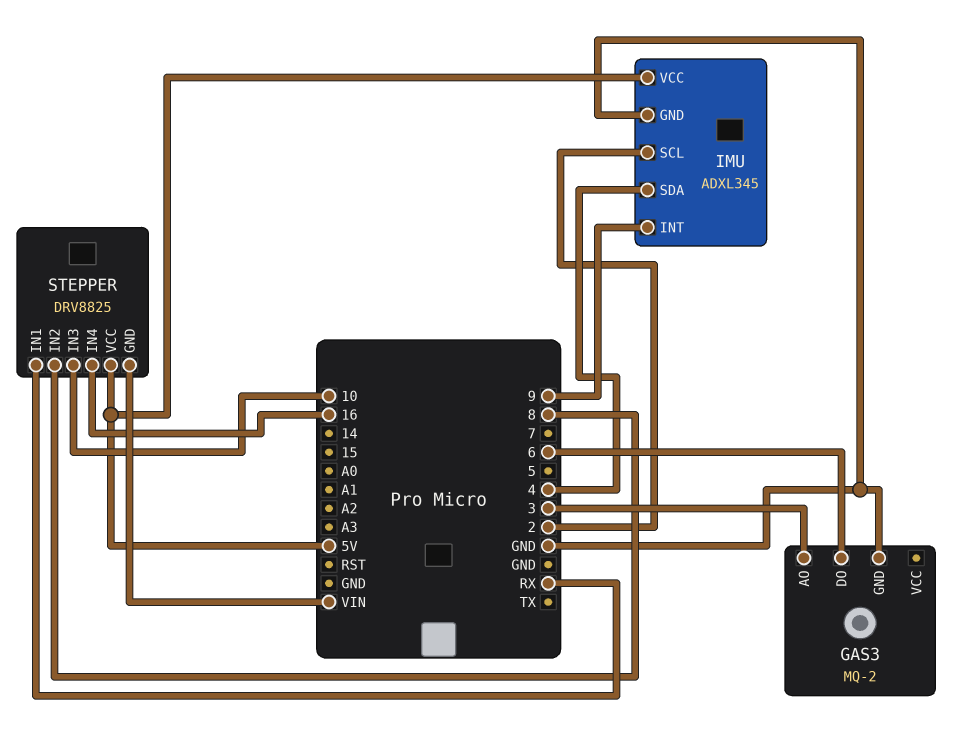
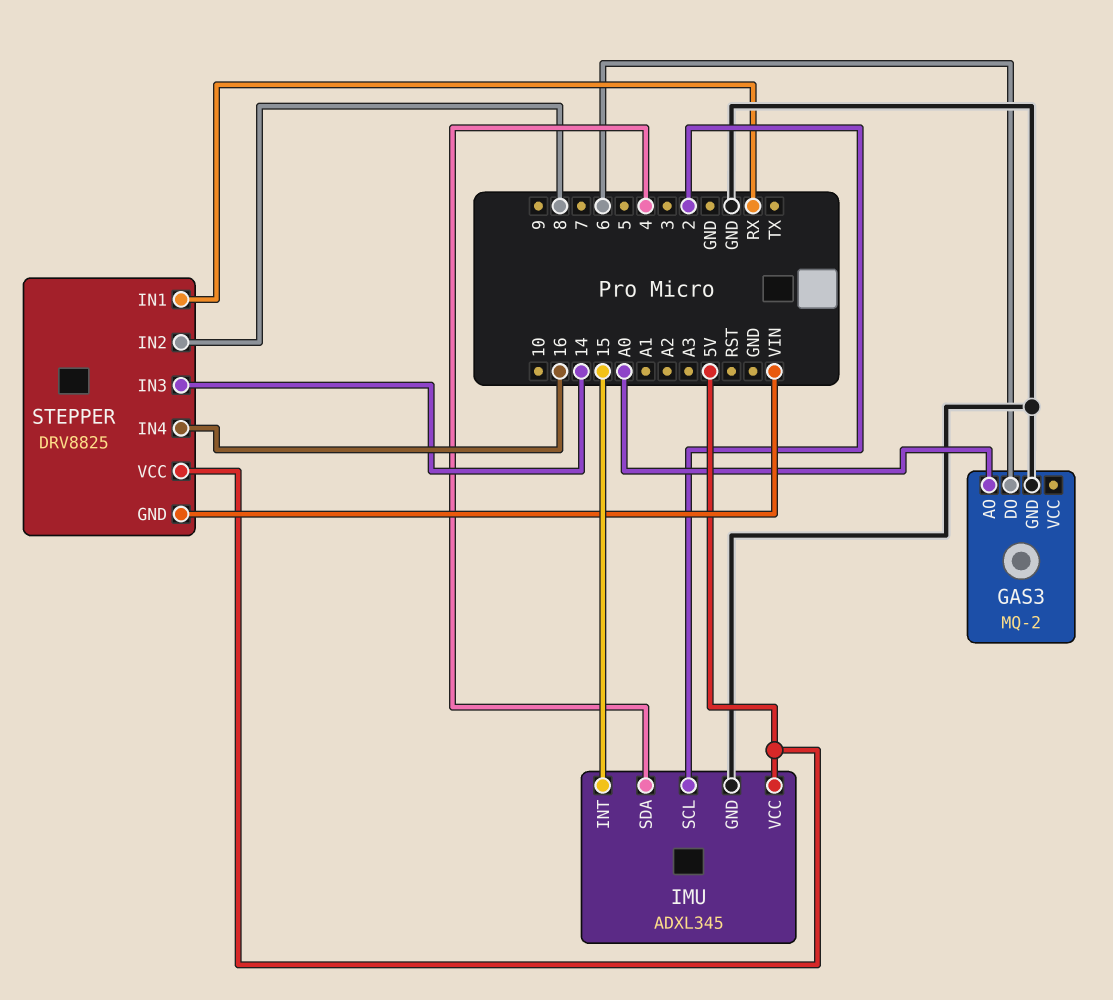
GAS3 pin AO: 3 -> A0
IMU pin INT: 9 -> 15
STEPPER pin IN3: 10 -> 14

